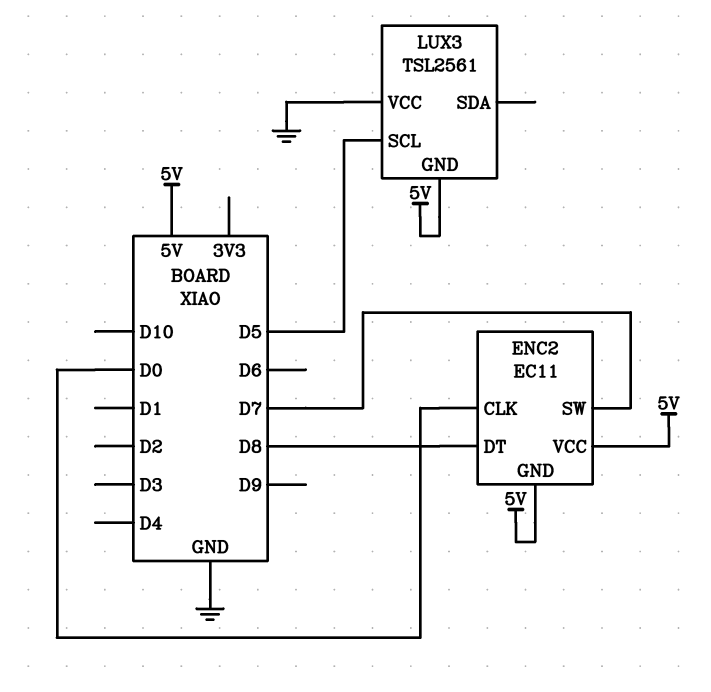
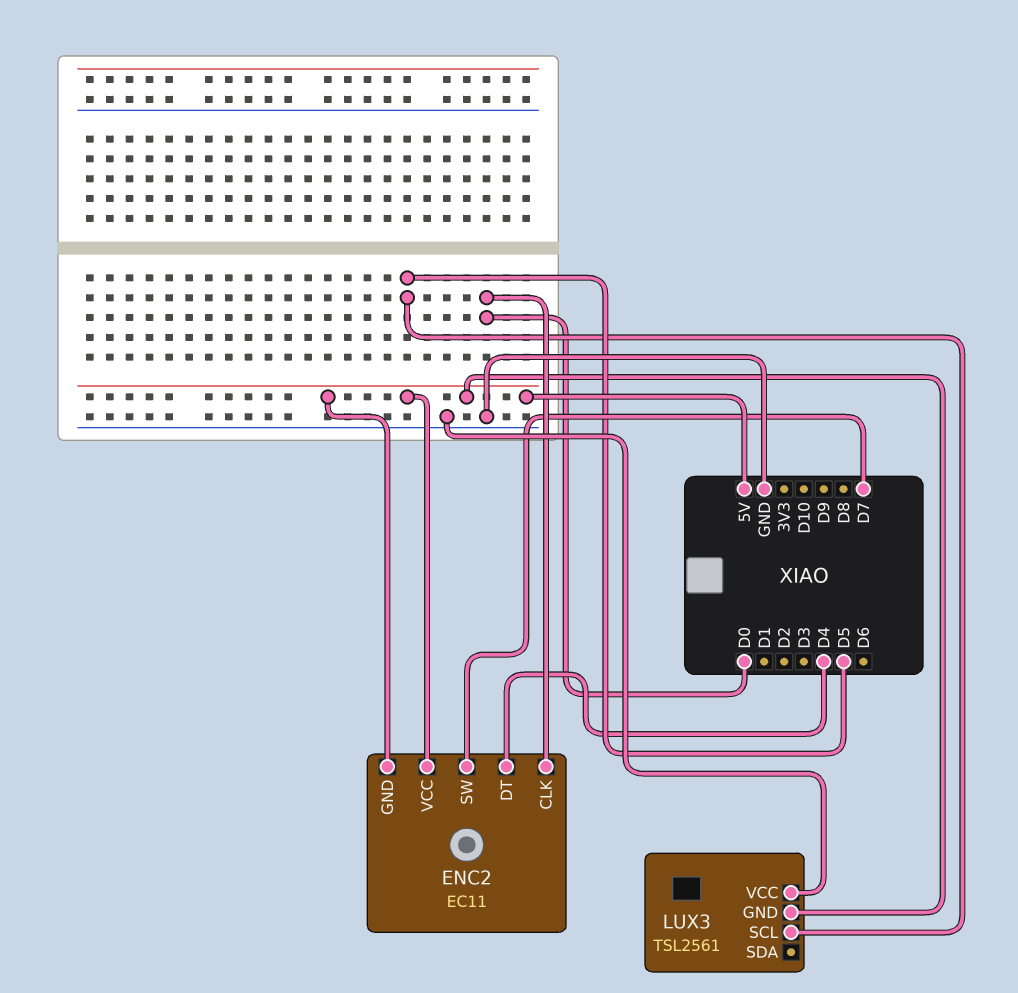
ENC2 pin DT: D8 -> D4

